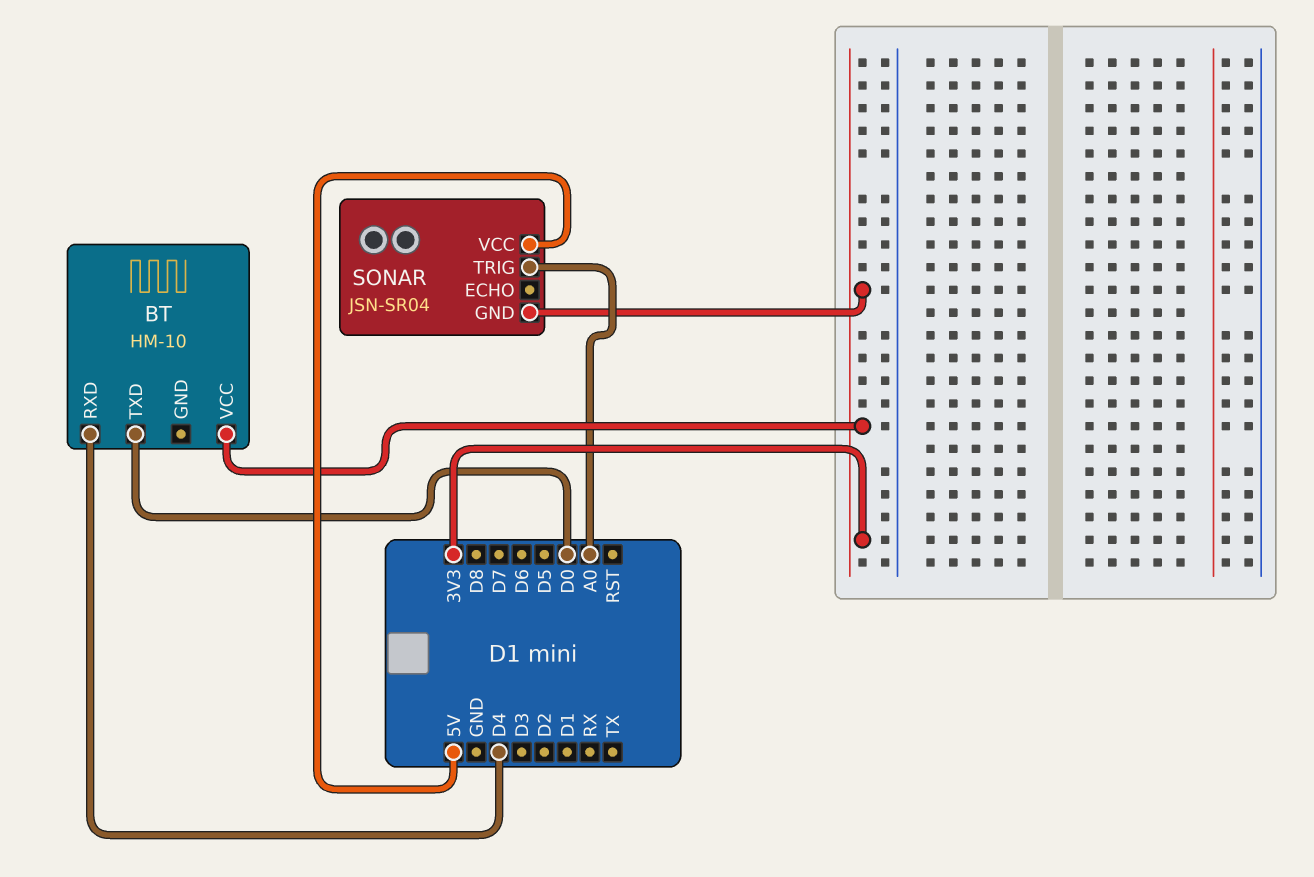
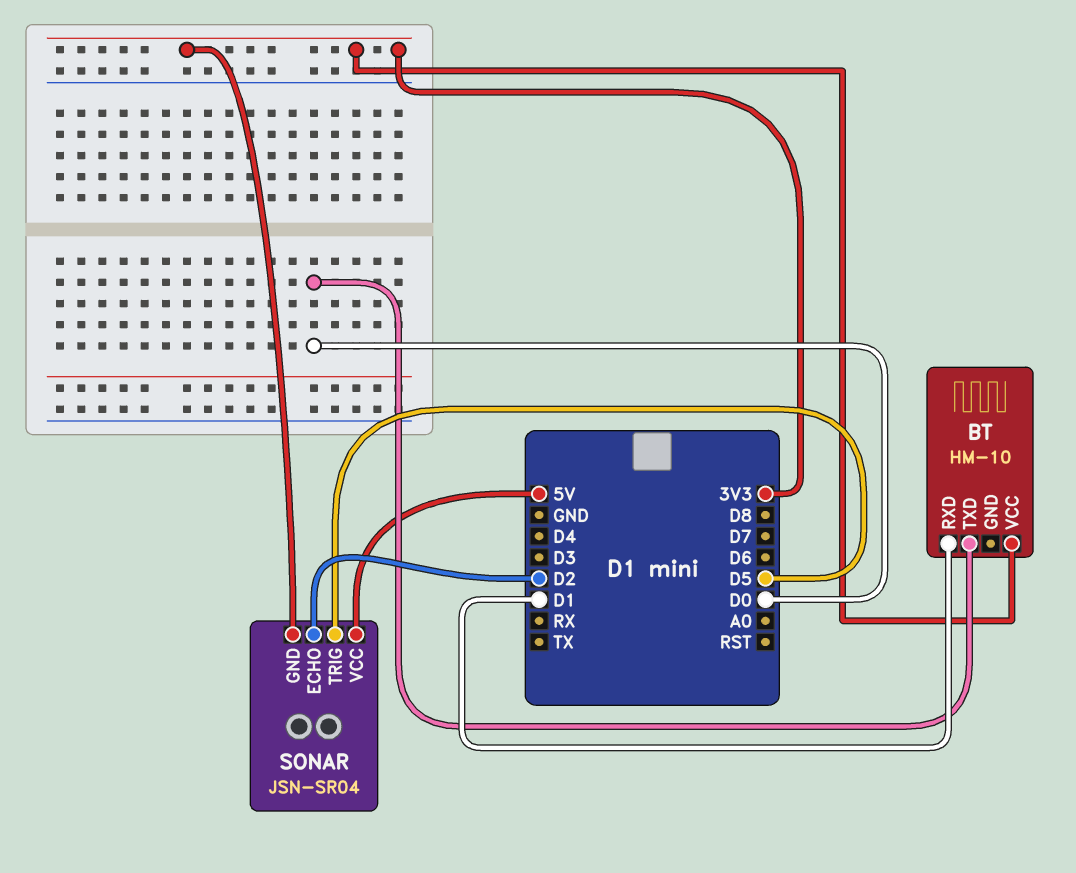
BT pin RXD: D4 -> D1
SONAR pin ECHO: none -> D2
SONAR pin TRIG: A0 -> D5

